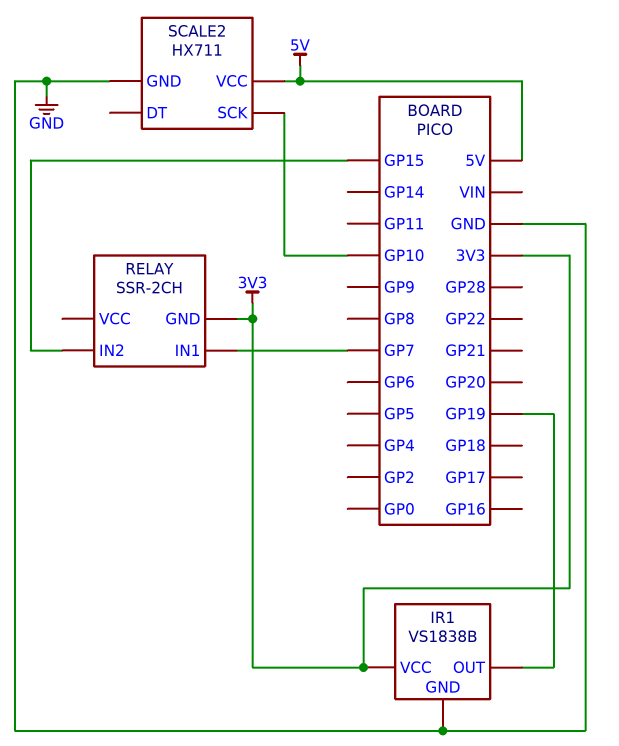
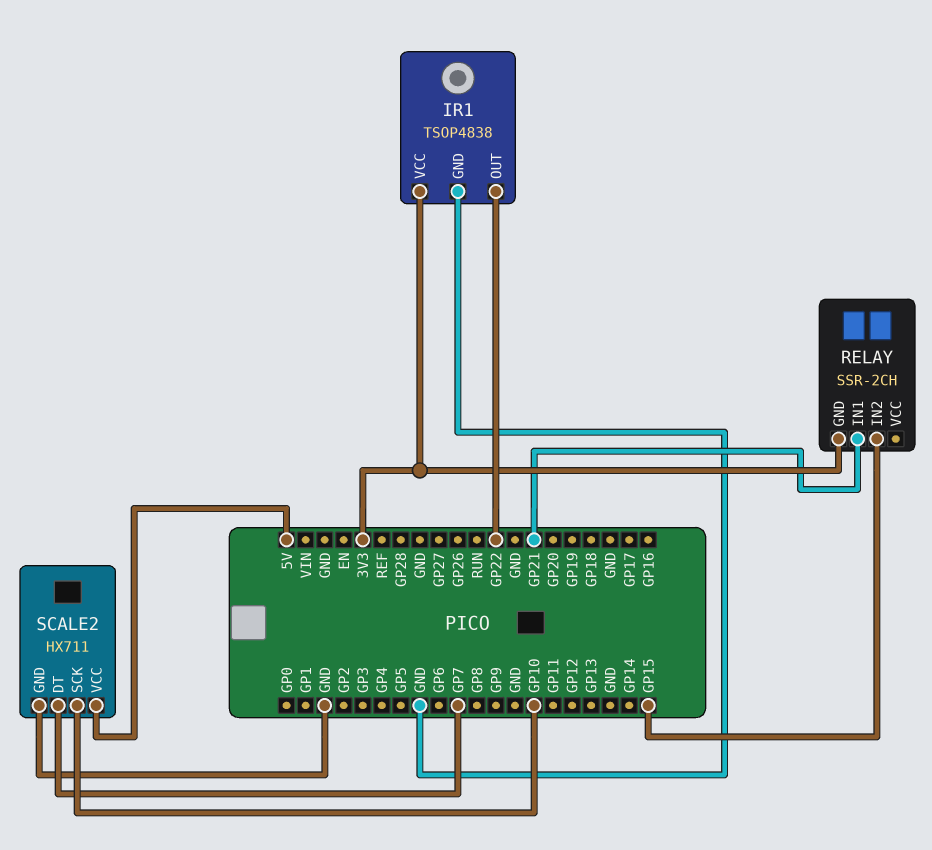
IR1: VS1838B -> TSOP4838
IR1 pin OUT: GP19 -> GP22
RELAY pin IN1: GP7 -> GP21
SCALE2 pin DT: none -> GP7

